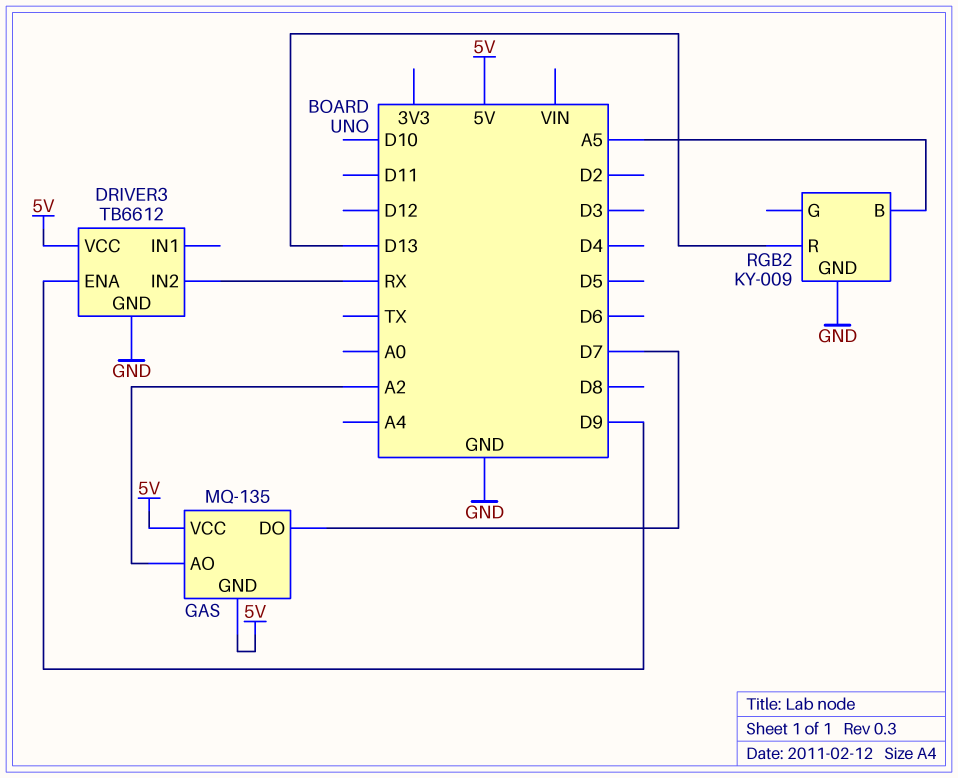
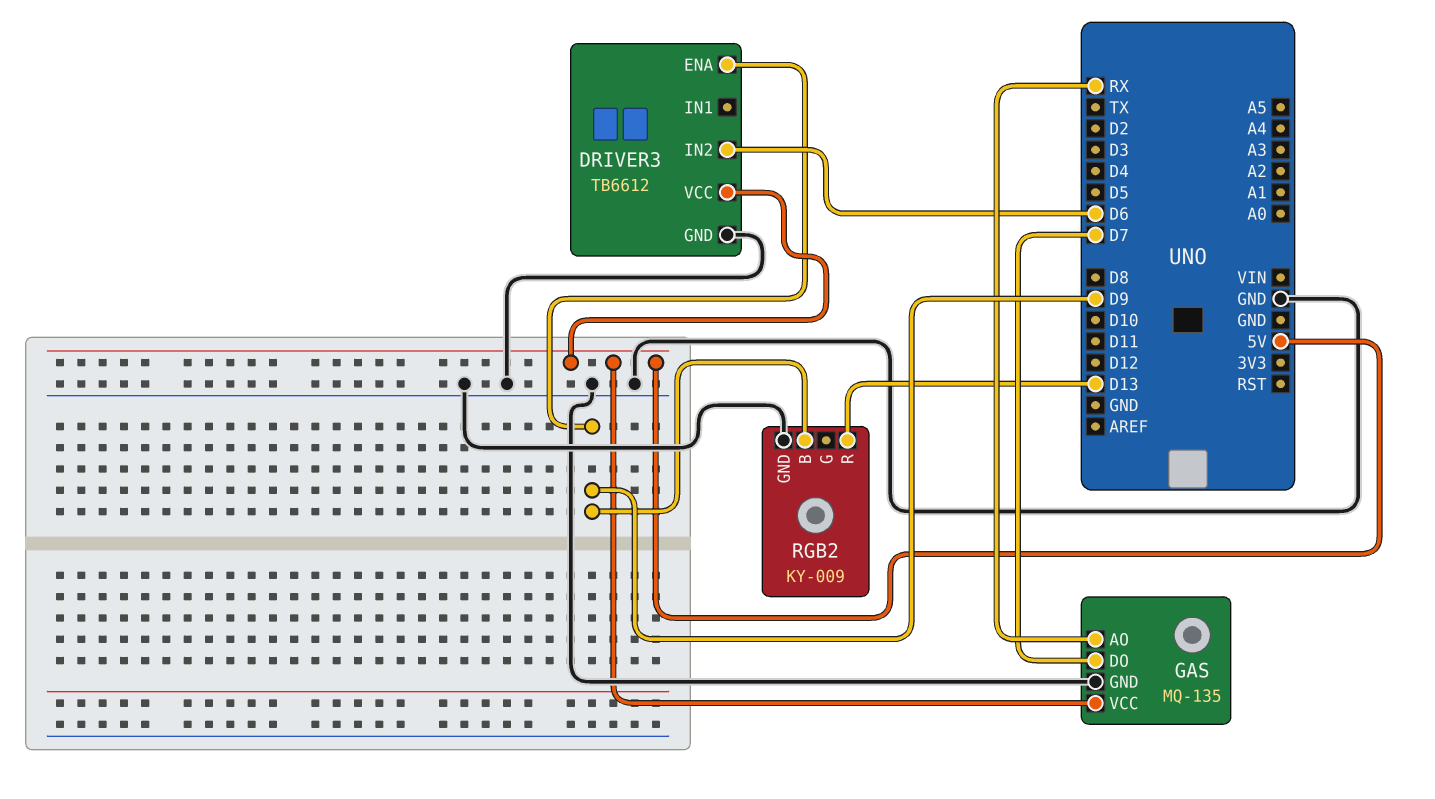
DRIVER3 pin IN2: RX -> D6
GAS pin AO: A2 -> RX
GAS pin GND: 5V -> GND
RGB2 pin B: A5 -> D9

